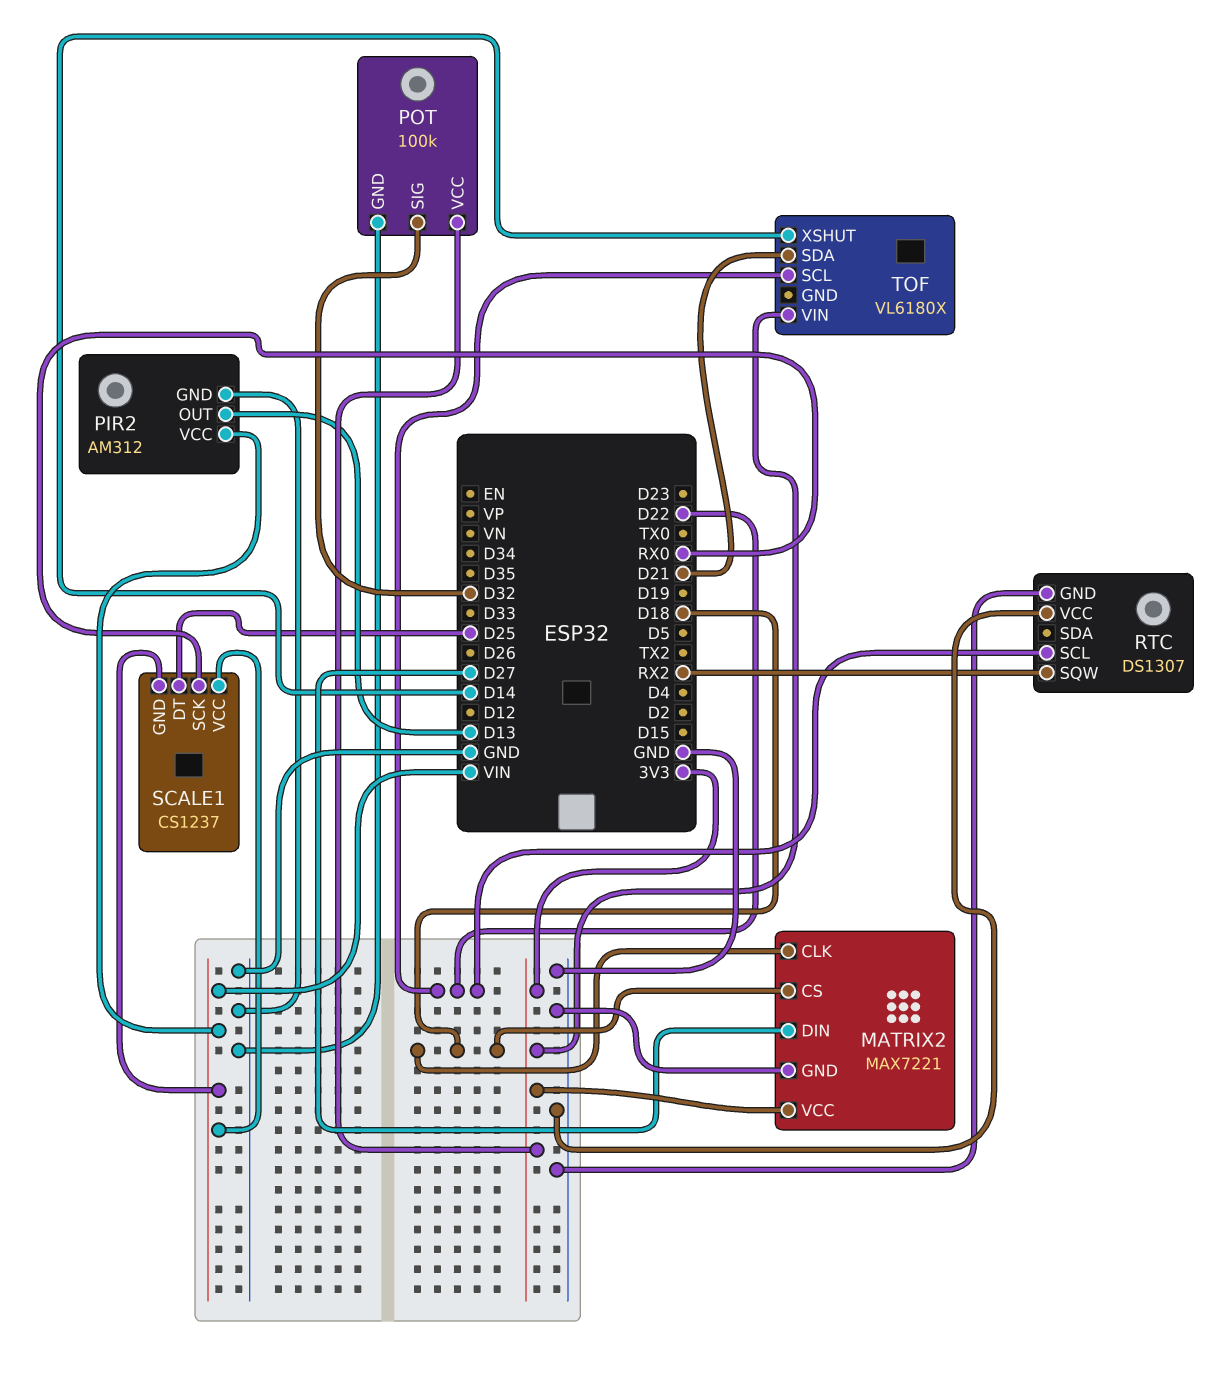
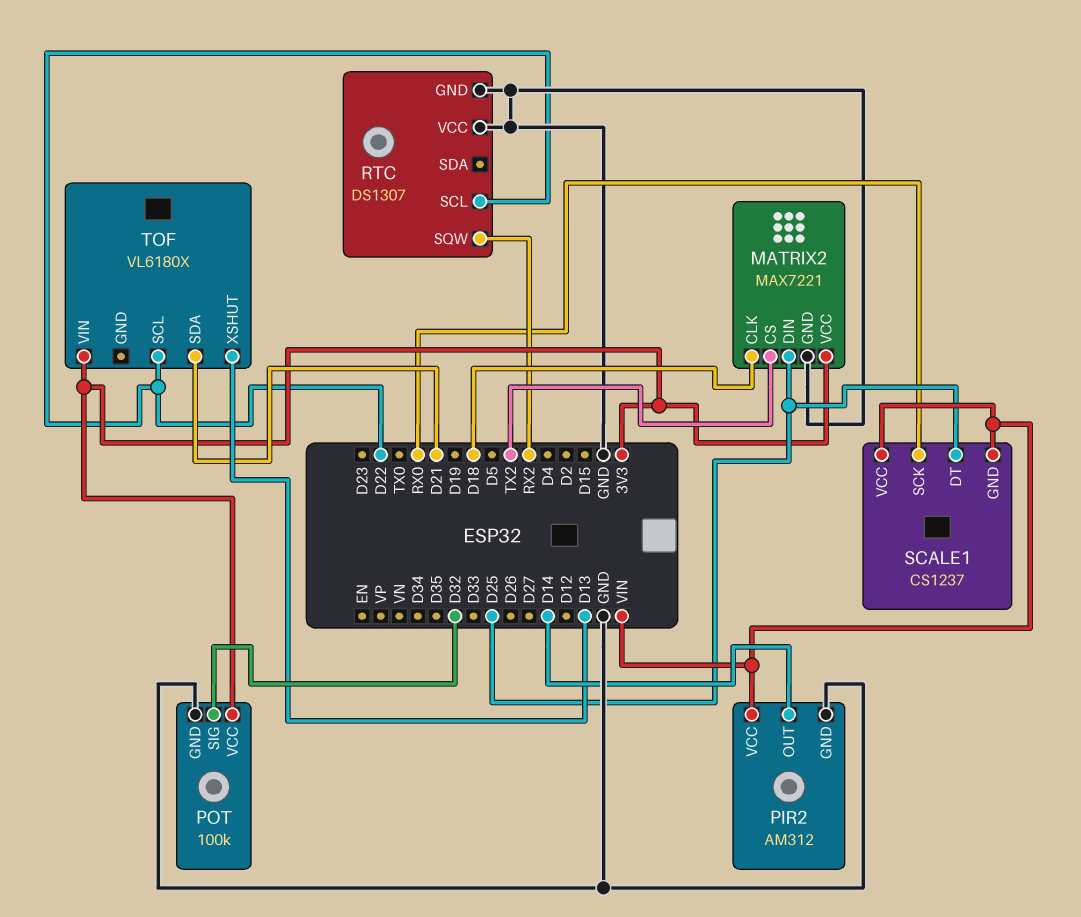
MATRIX2 pin CS: D18 -> TX2
MATRIX2 pin DIN: D27 -> D25
PIR2 pin OUT: D13 -> D14
TOF pin XSHUT: D14 -> D13

